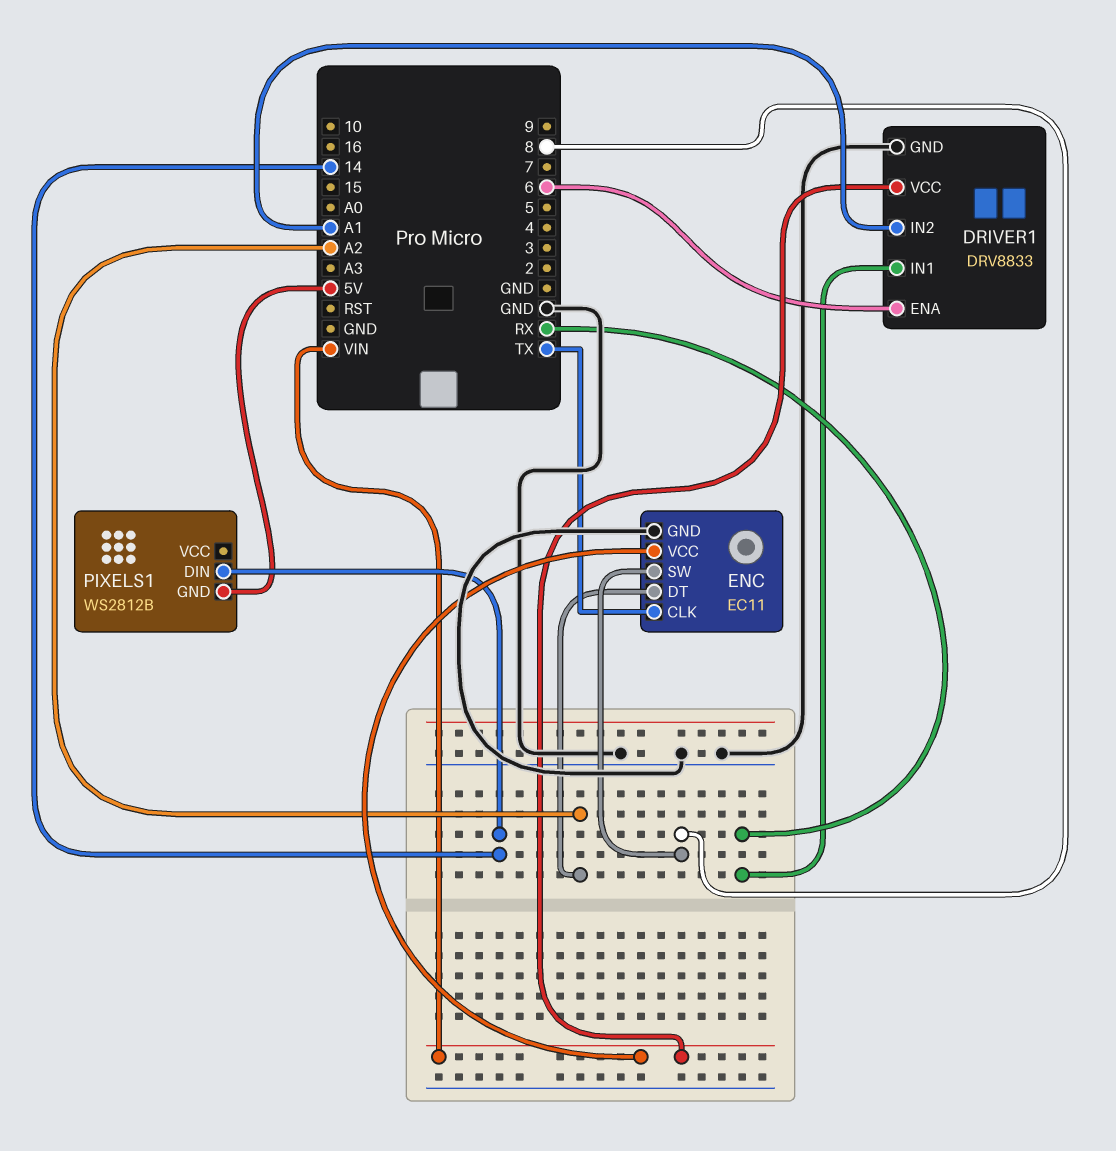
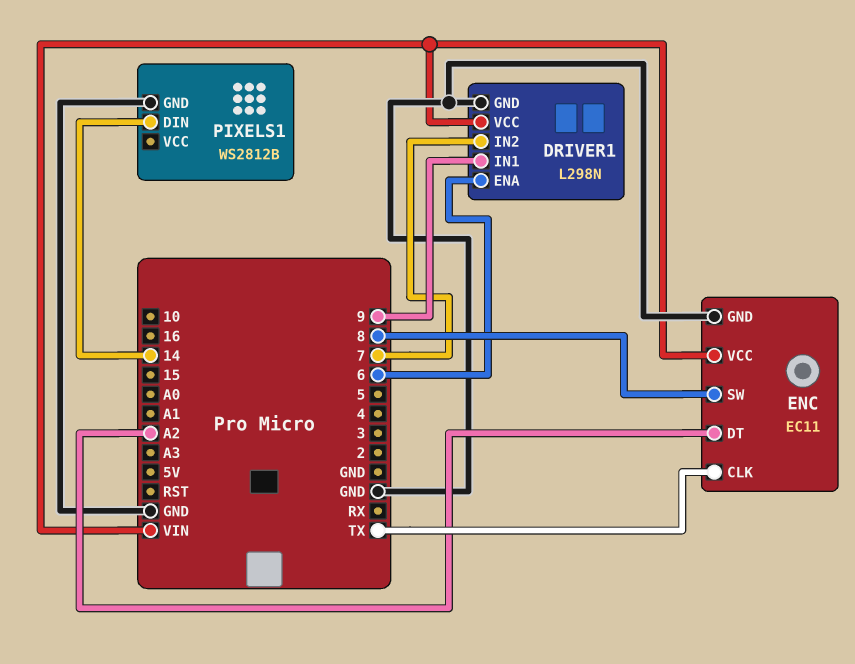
DRIVER1: DRV8833 -> L298N
DRIVER1 pin IN1: RX -> 9
DRIVER1 pin IN2: A1 -> 7
PIXELS1 pin GND: 5V -> GND

